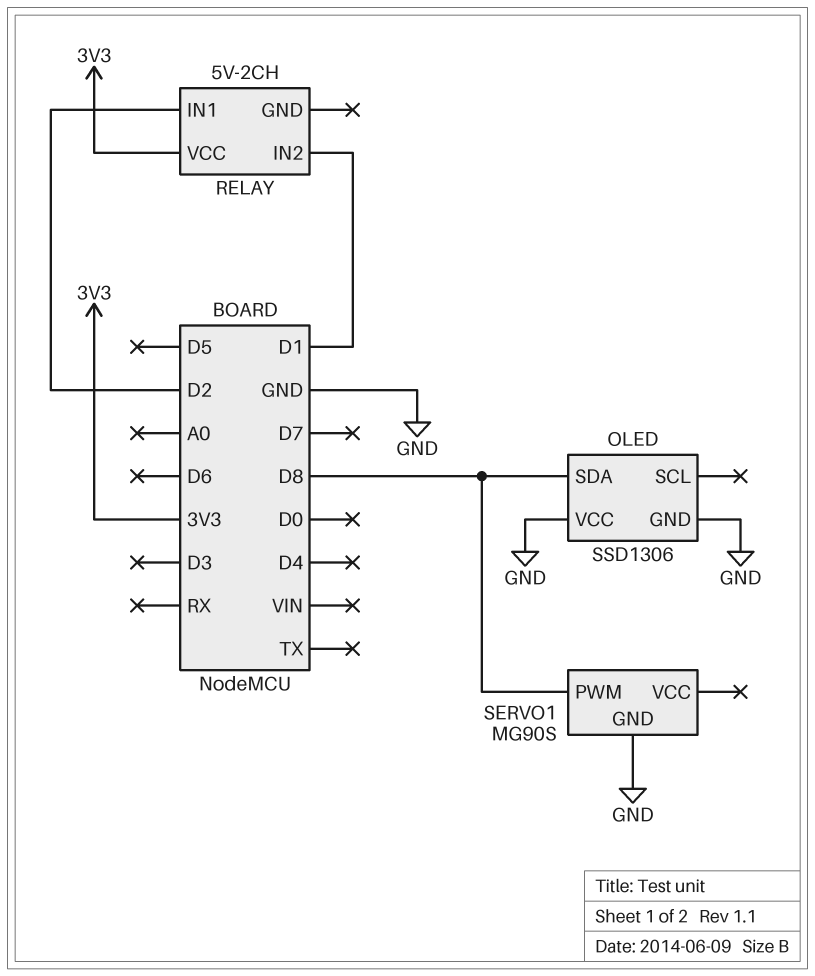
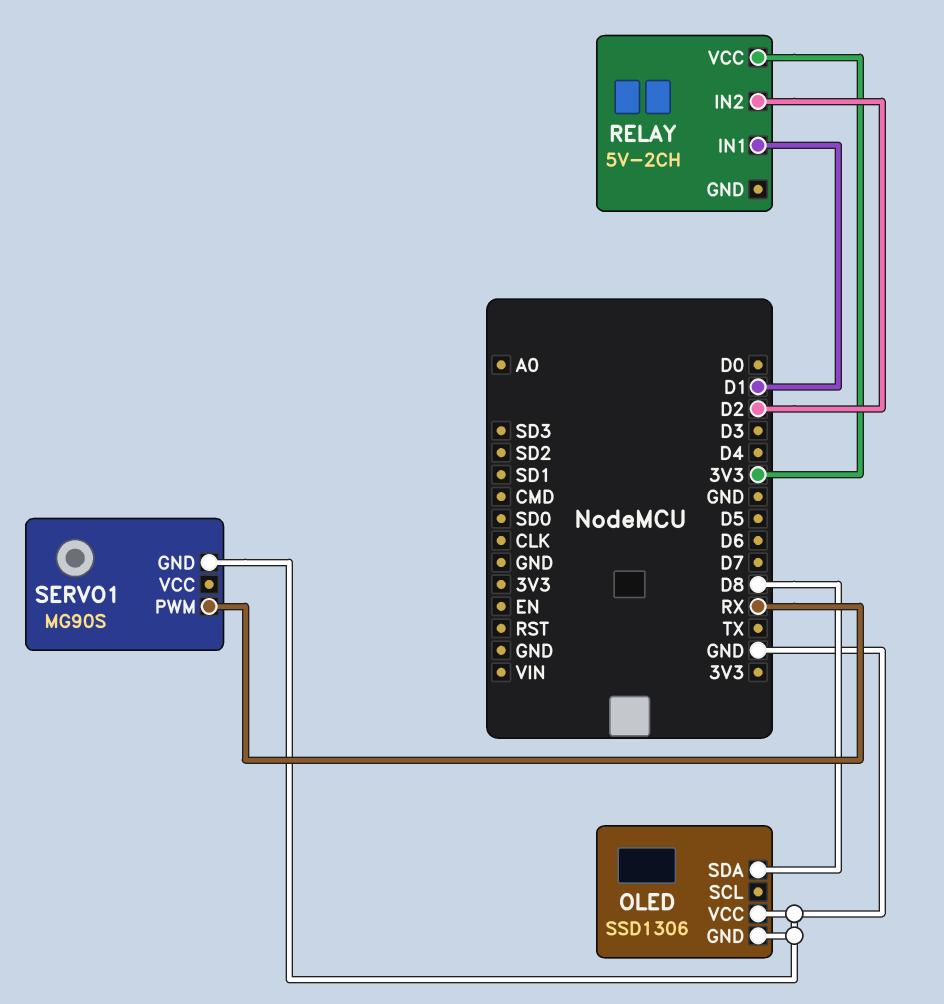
RELAY pin IN1: D2 -> D1
RELAY pin IN2: D1 -> D2
SERVO1 pin PWM: D8 -> RX

